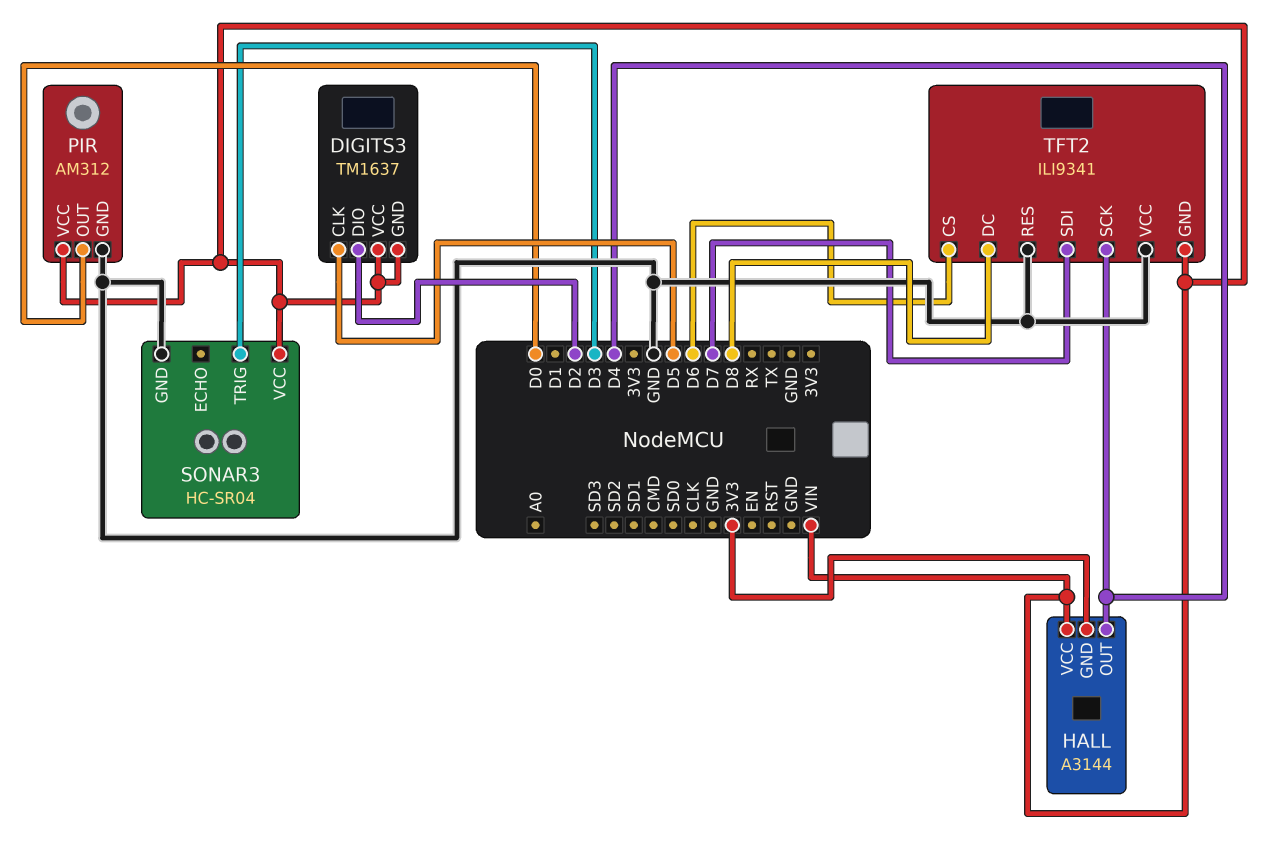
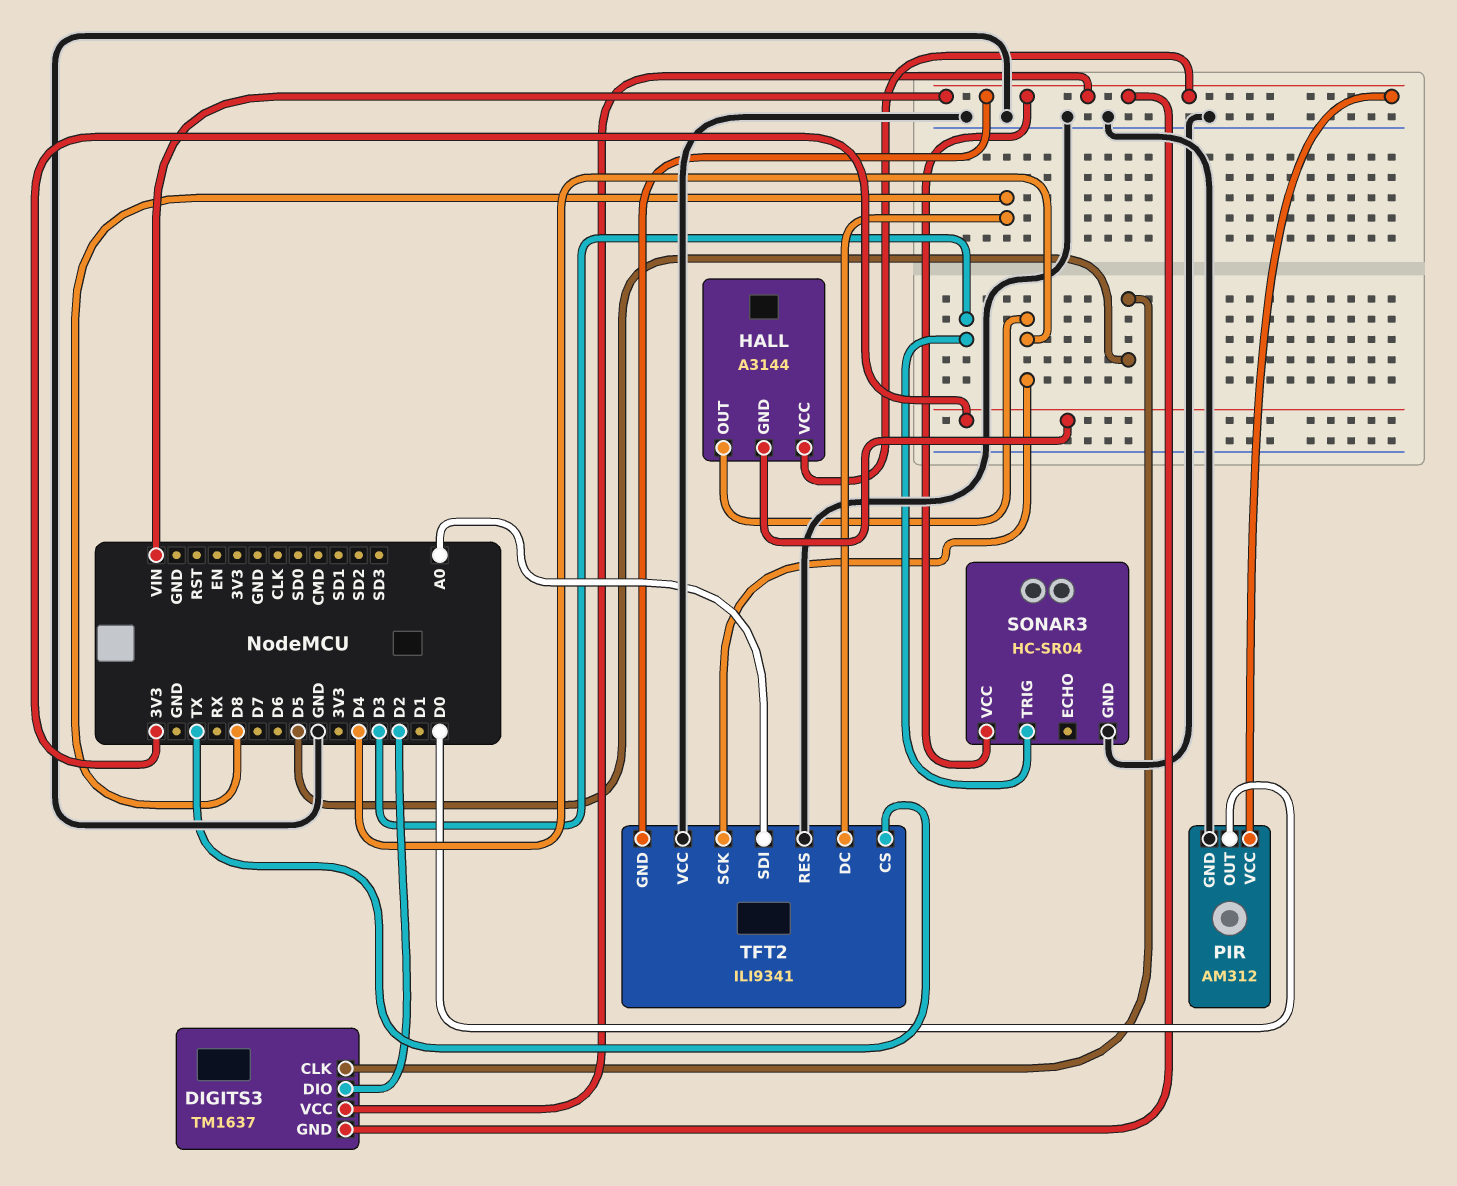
TFT2 pin CS: D6 -> TX
TFT2 pin SDI: D7 -> A0

